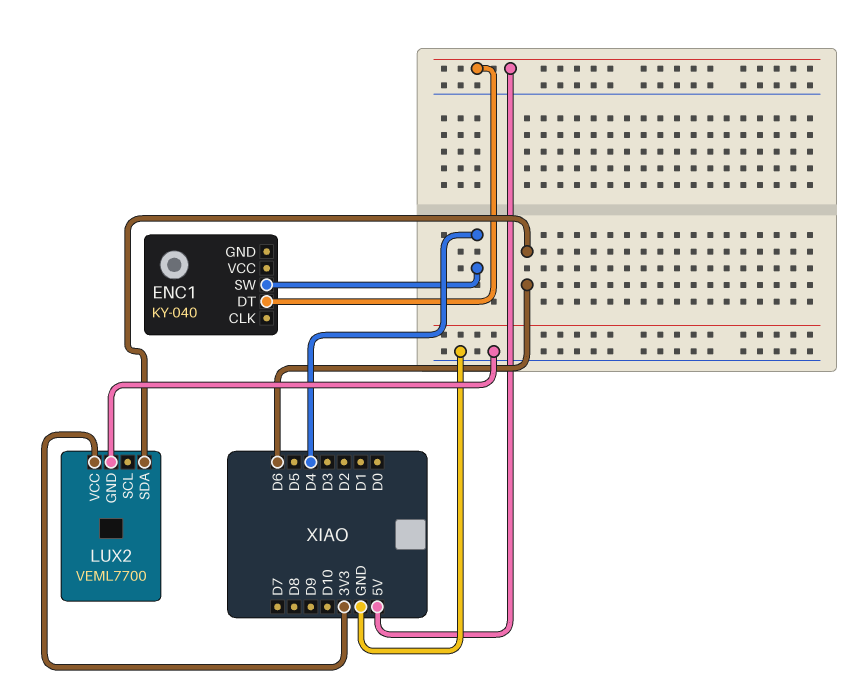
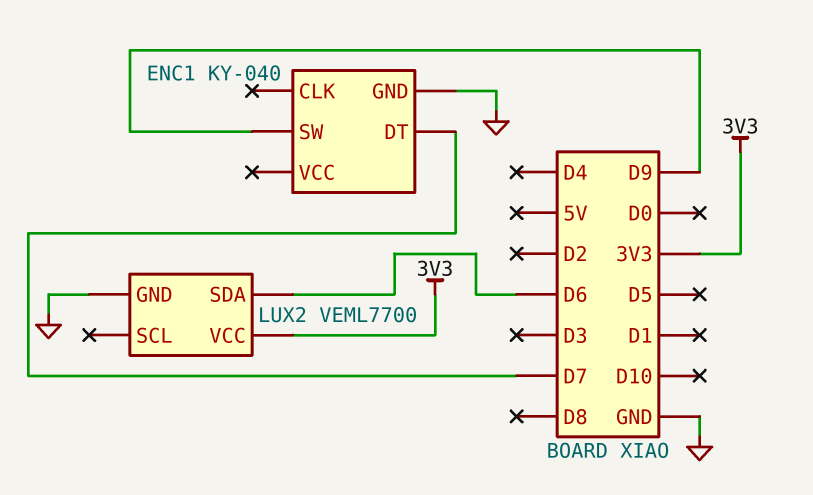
ENC1 pin DT: 5V -> D7
ENC1 pin GND: none -> GND
ENC1 pin SW: D4 -> D9

